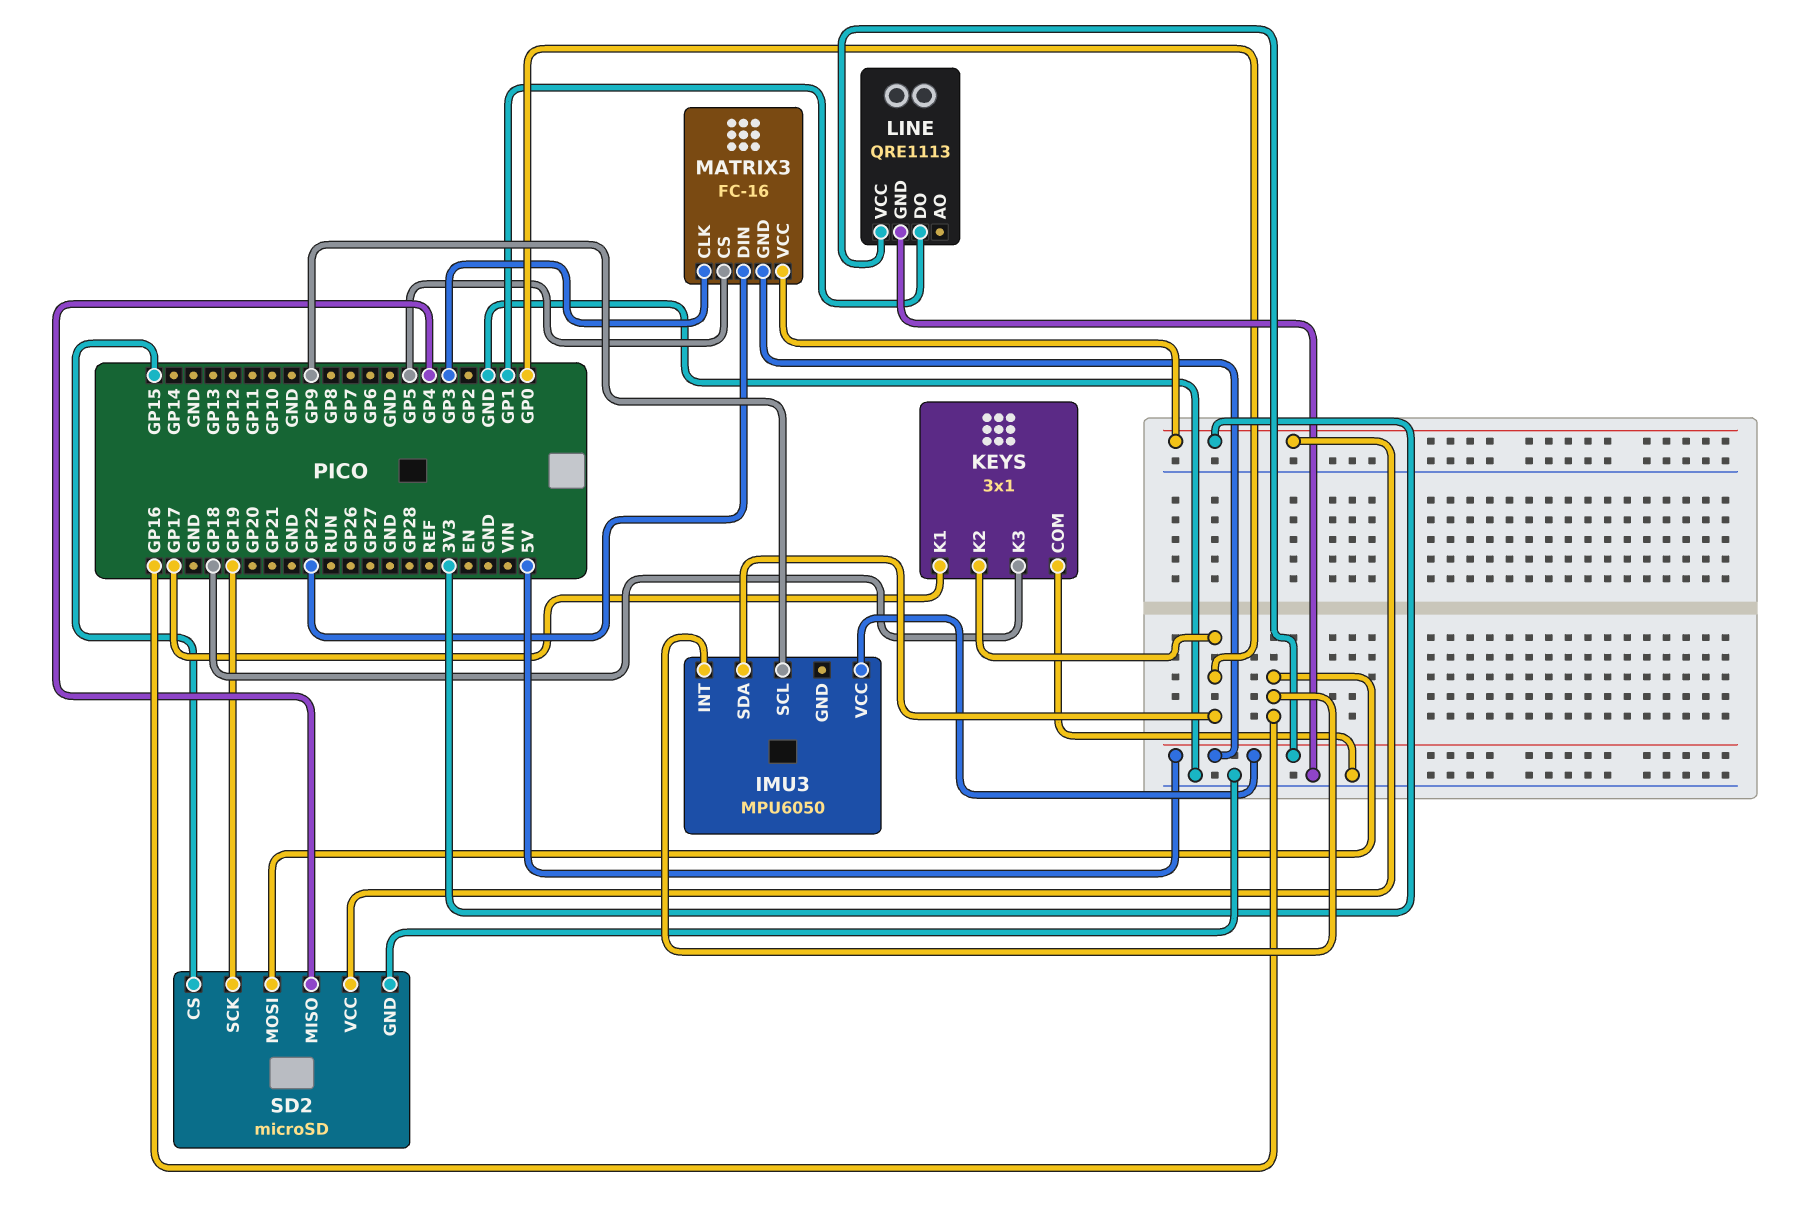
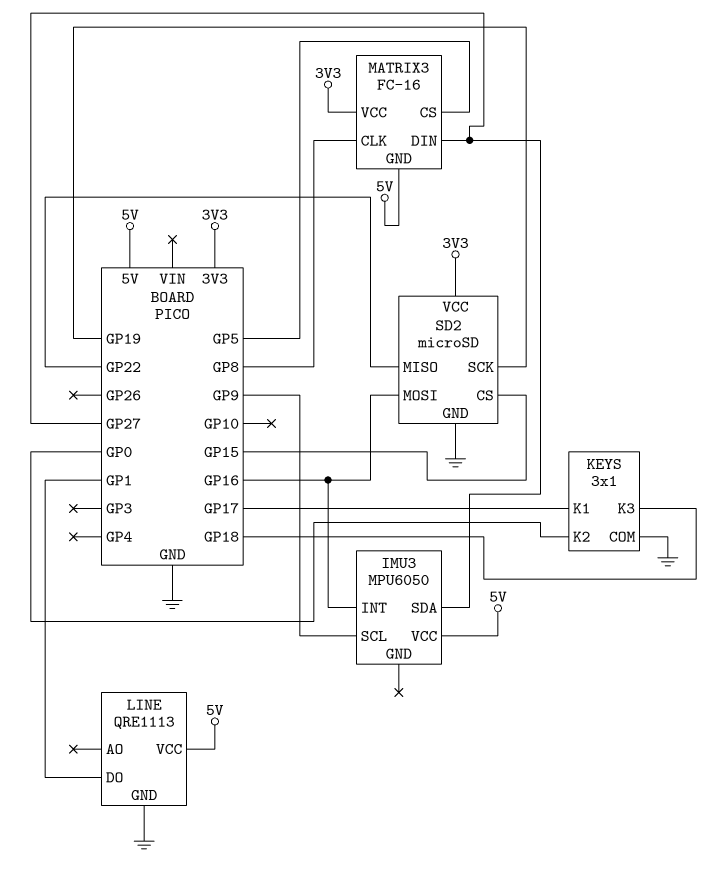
IMU3 pin SDA: GP0 -> GP27
MATRIX3 pin CLK: GP3 -> GP8
MATRIX3 pin DIN: GP22 -> GP27
SD2 pin MISO: GP4 -> GP22

